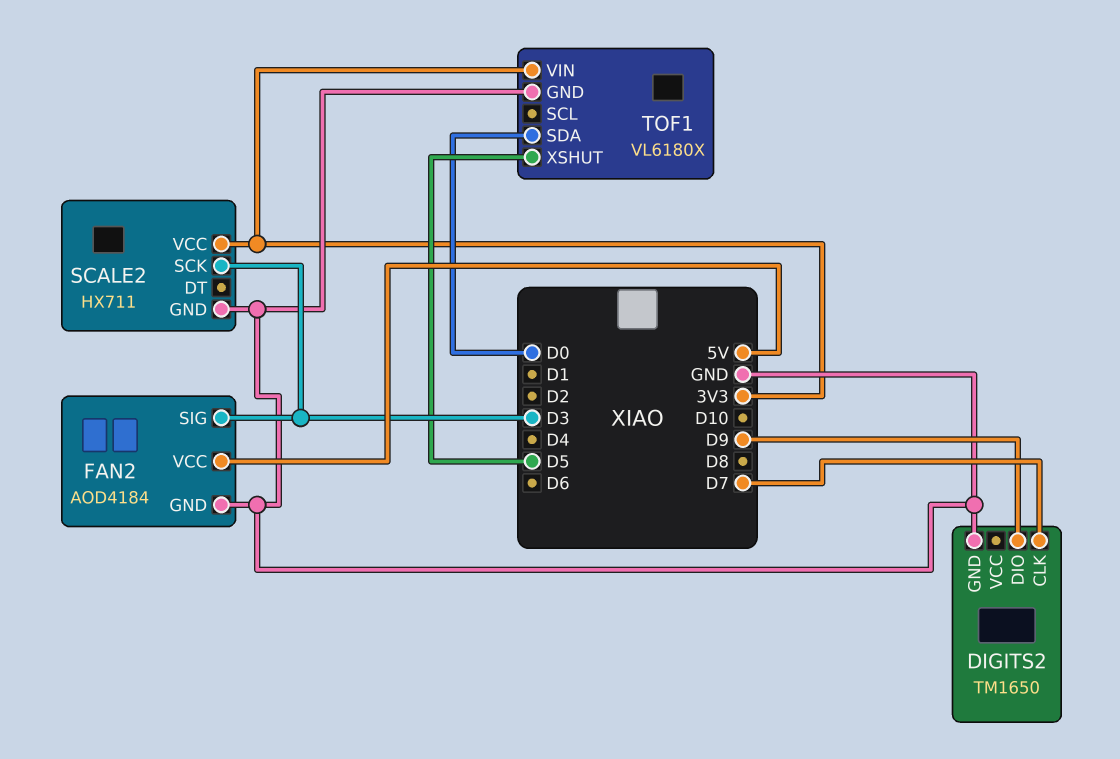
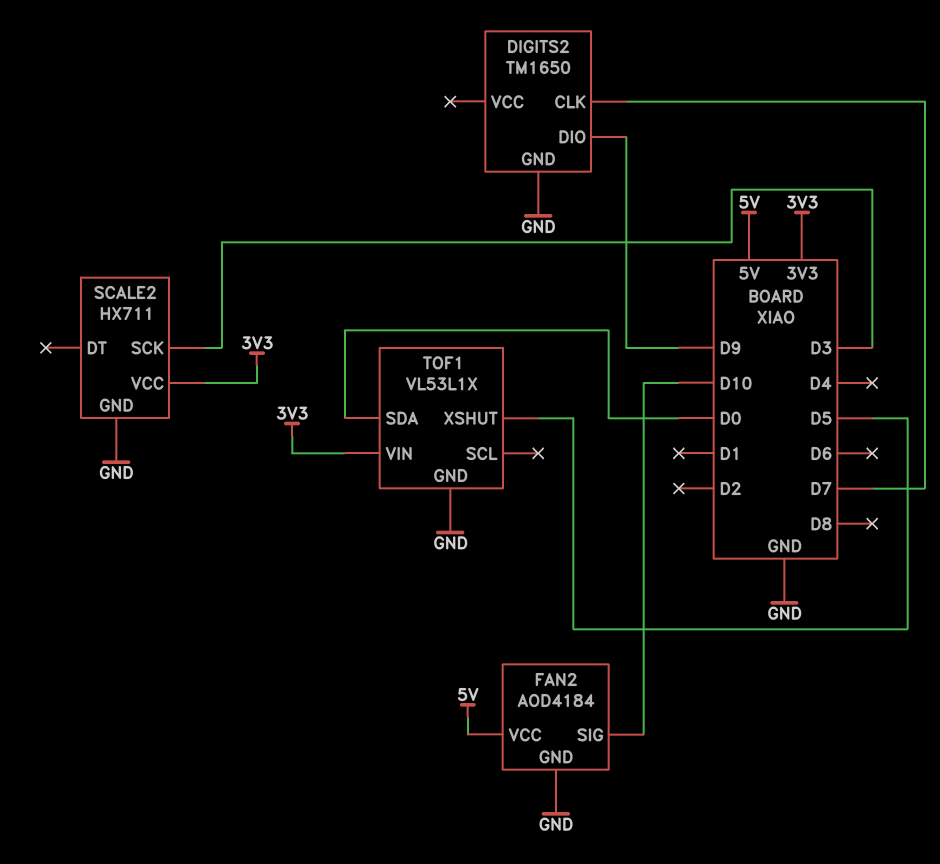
FAN2 pin SIG: D3 -> D10
TOF1: VL6180X -> VL53L1X

